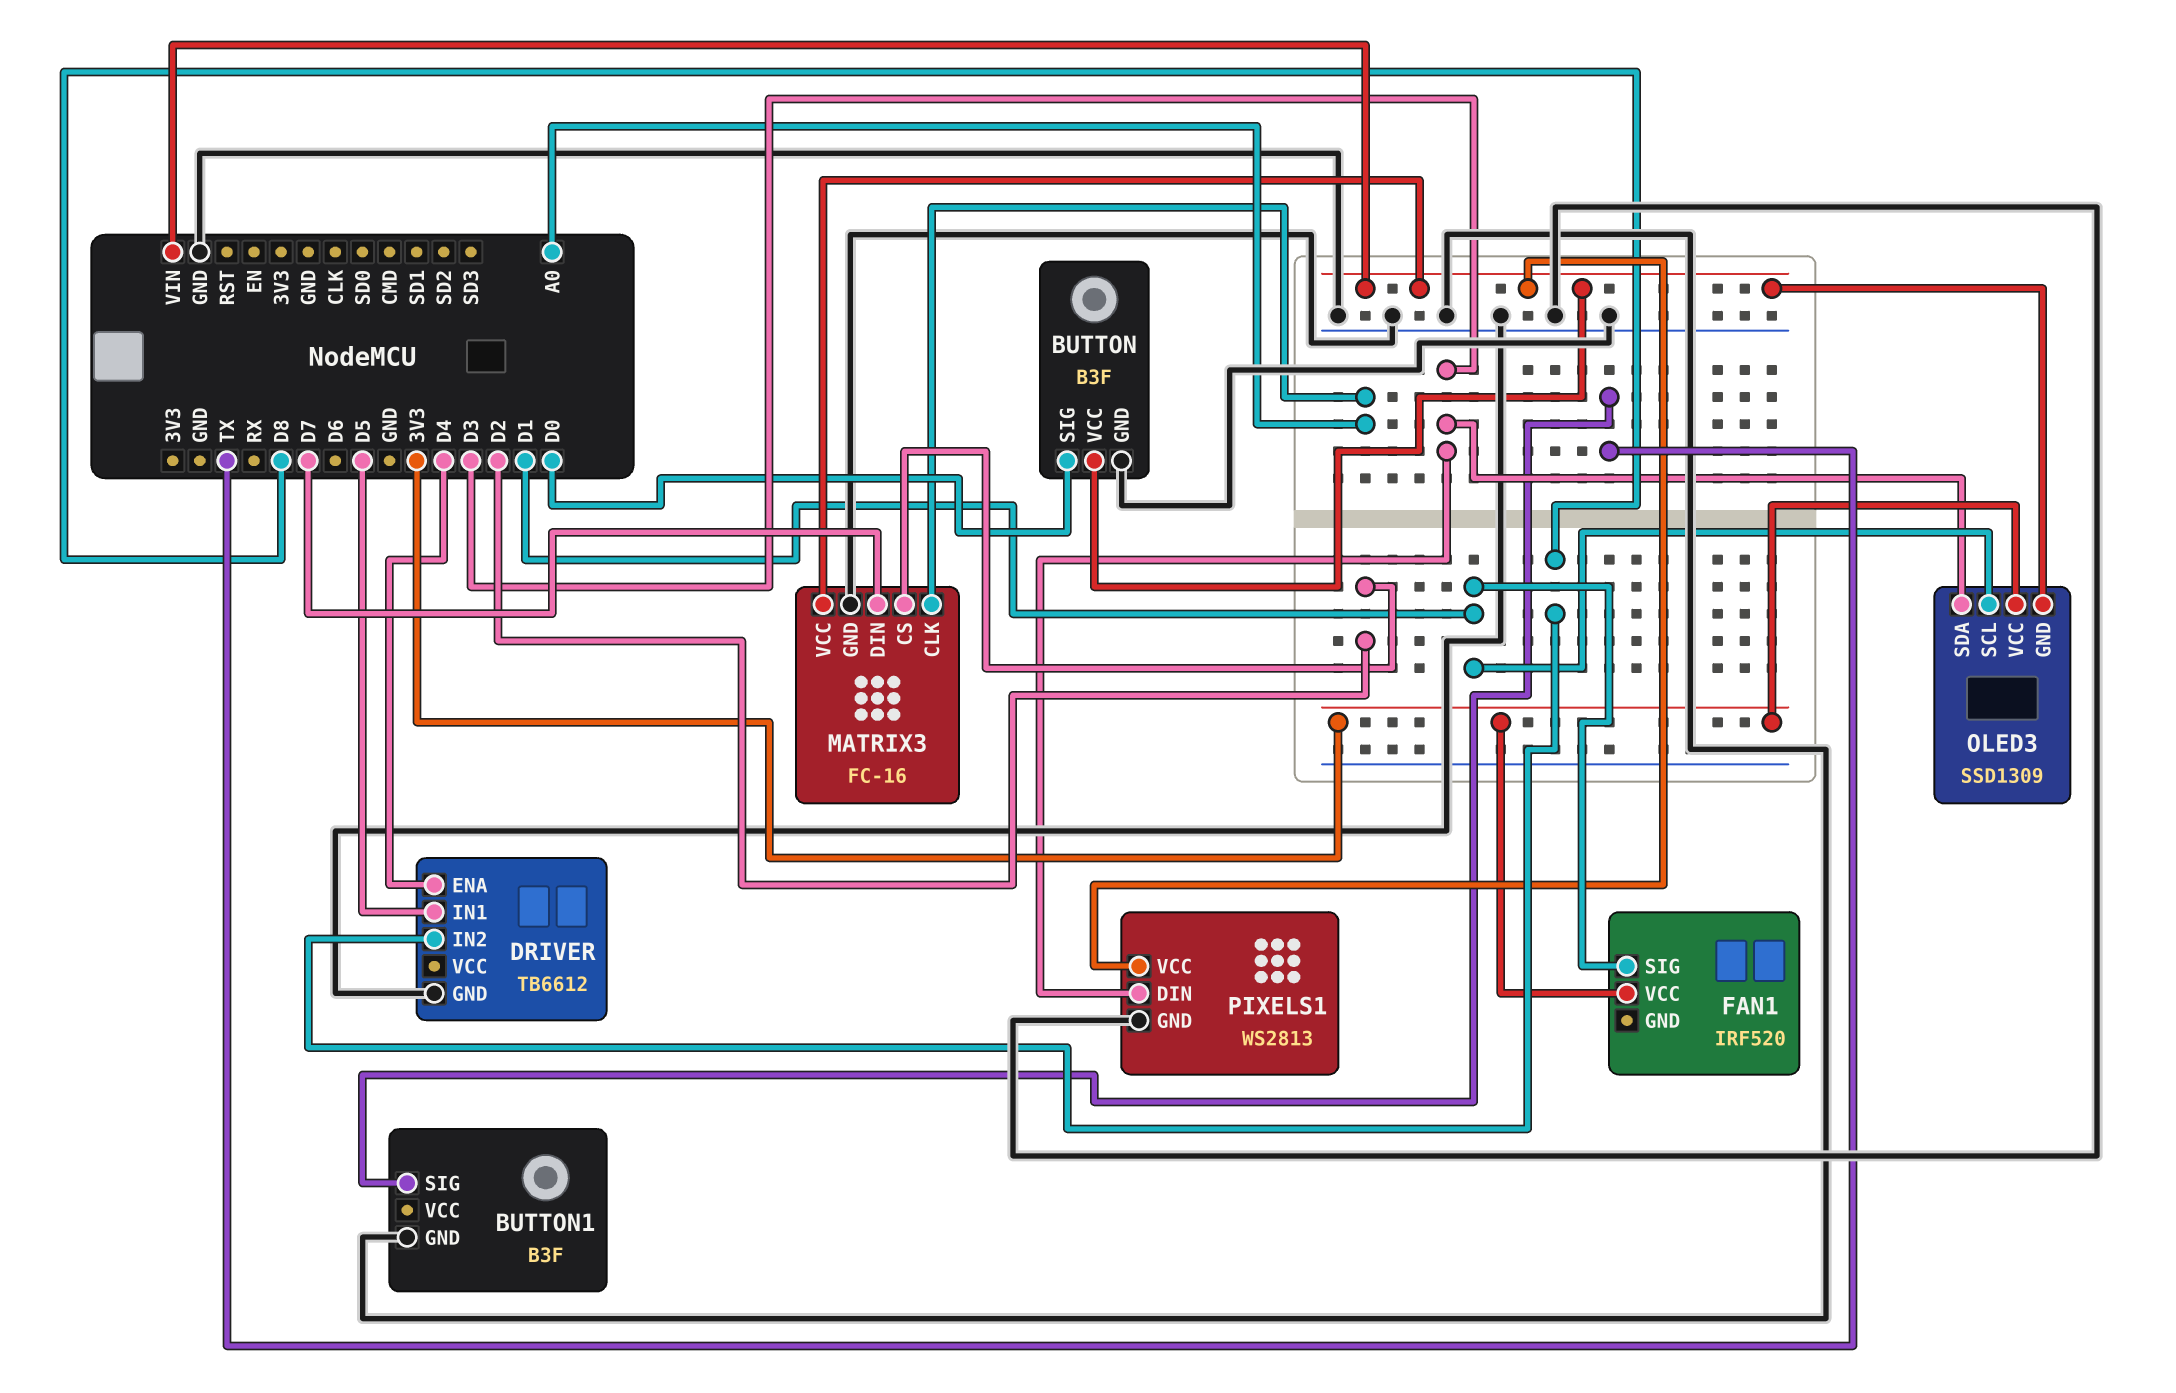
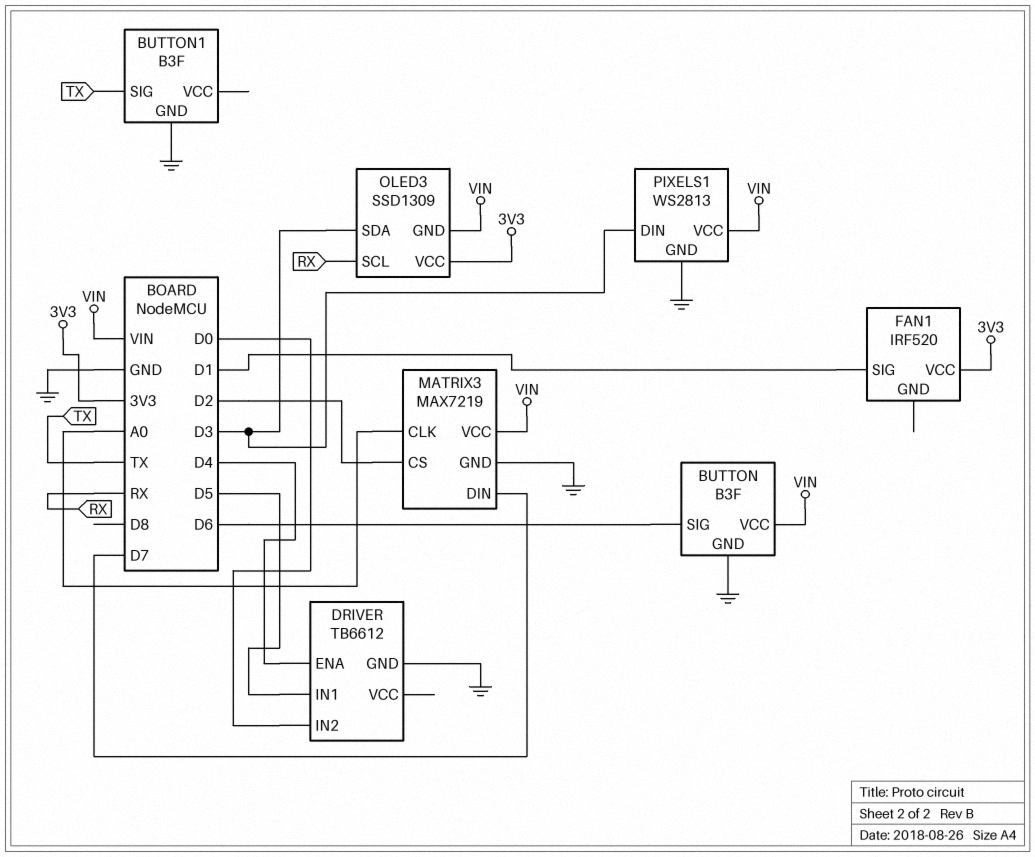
BUTTON pin SIG: D0 -> D6
DRIVER pin IN2: D8 -> D0
MATRIX3: FC-16 -> MAX7219
OLED3 pin SCL: D1 -> RX

